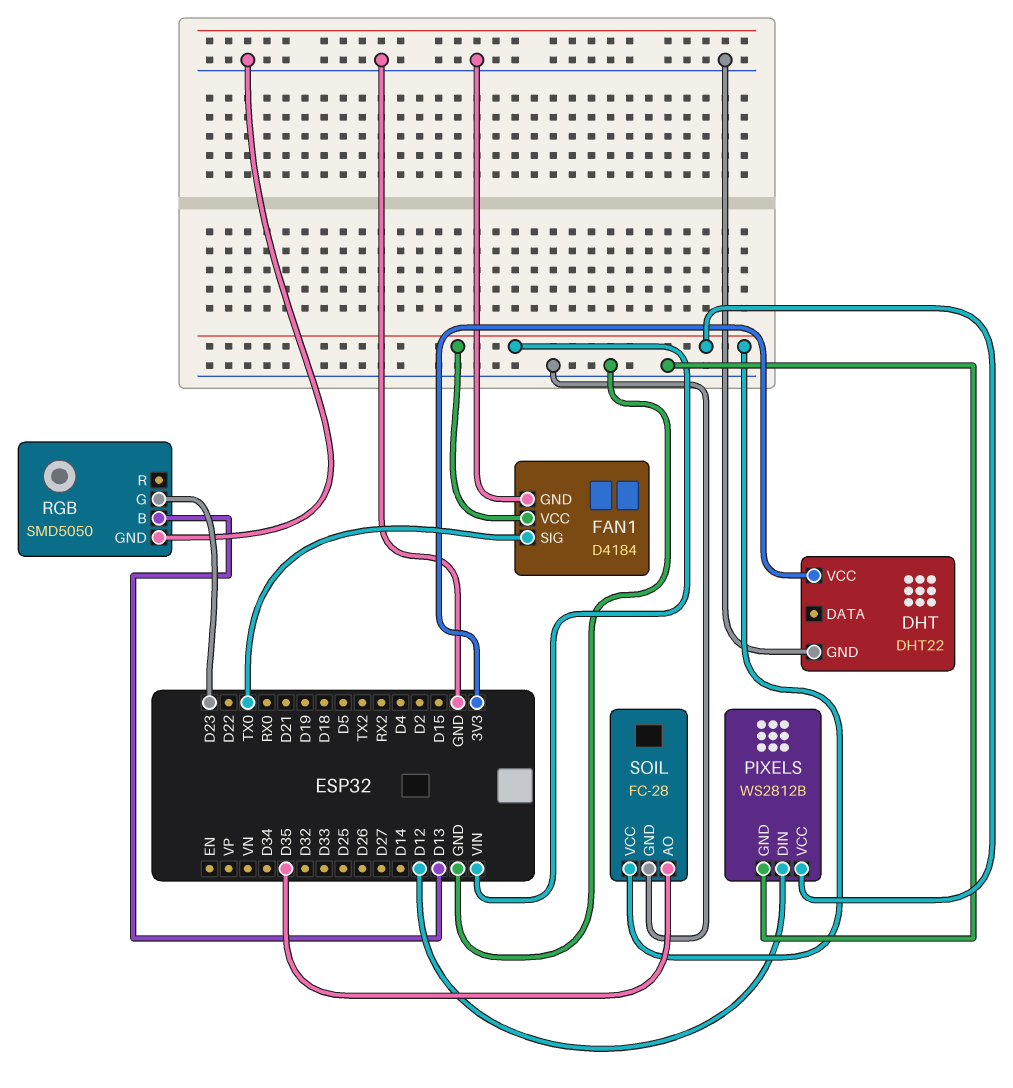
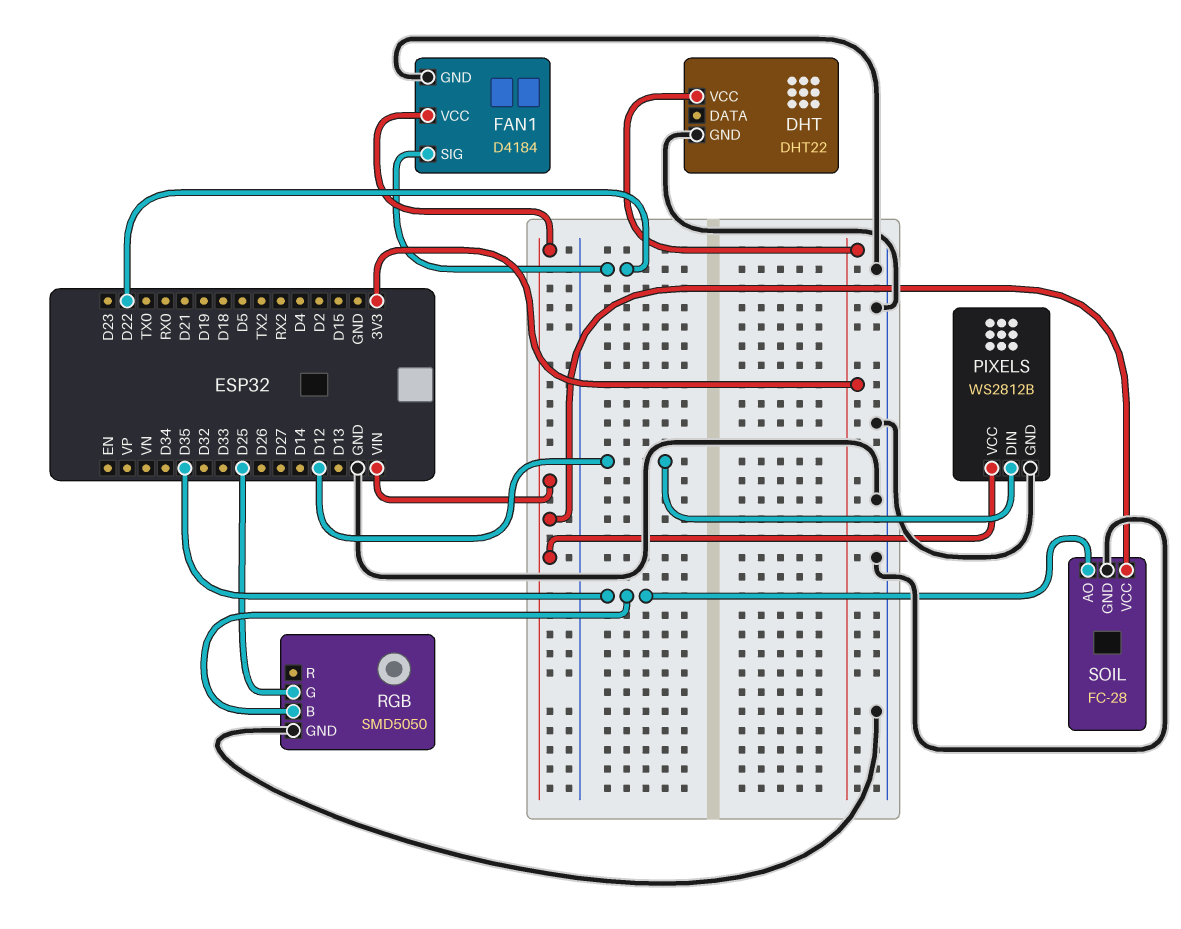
FAN1 pin SIG: TX0 -> D22
RGB pin B: D13 -> D35
RGB pin G: D23 -> D25

